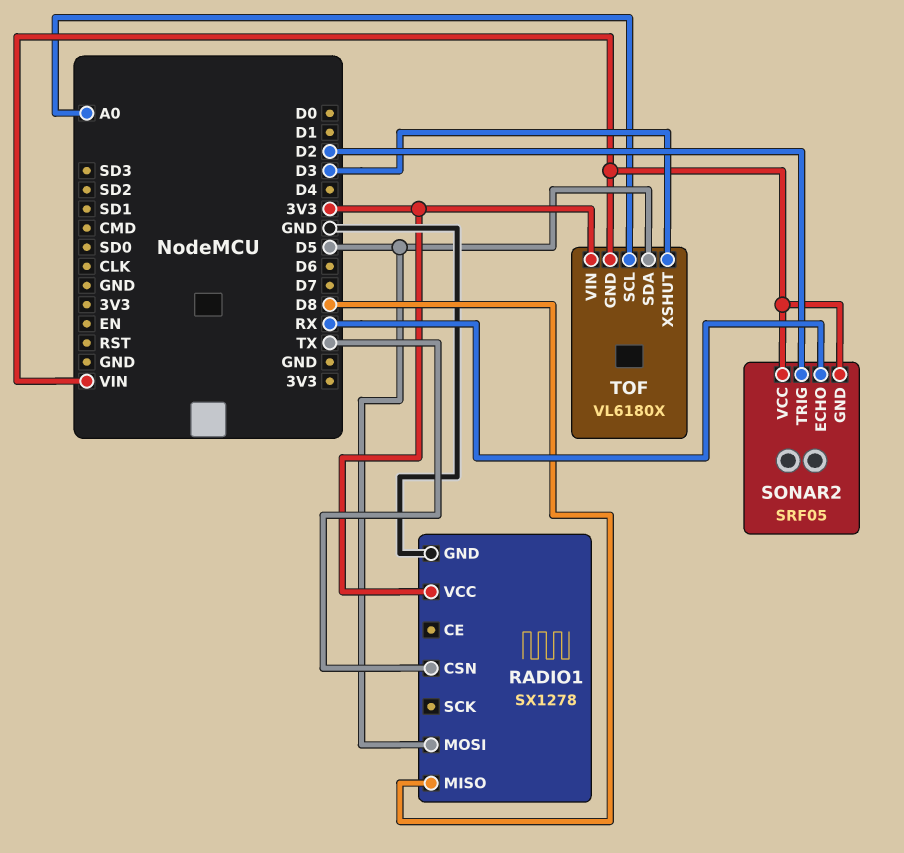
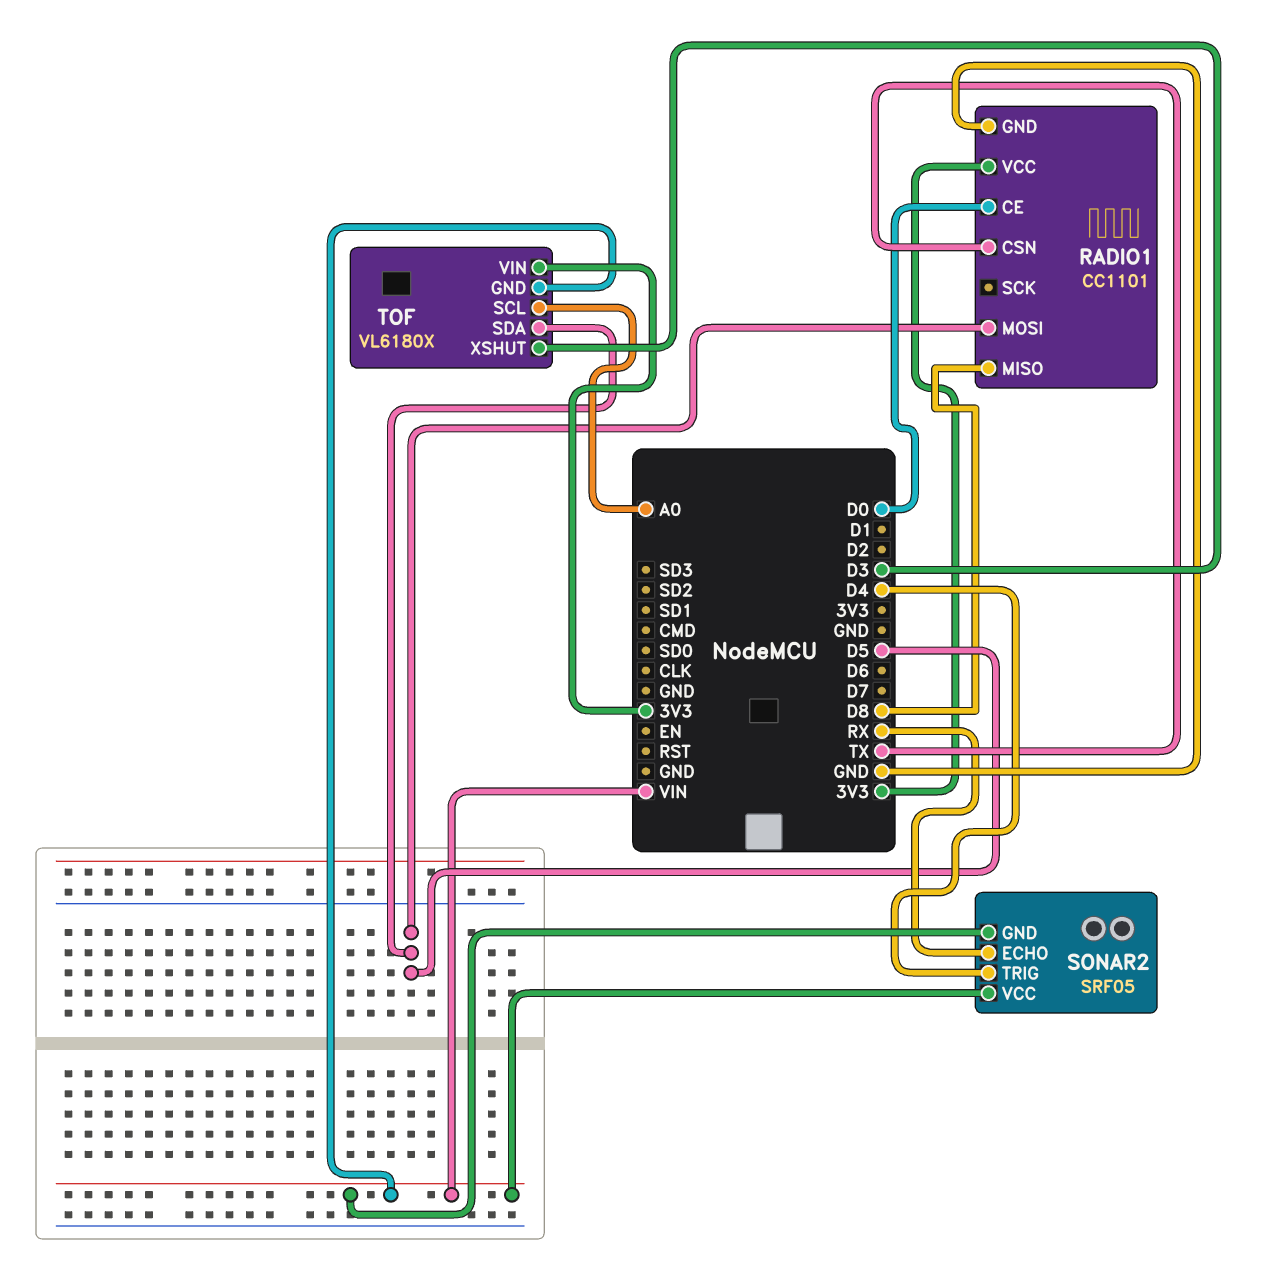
RADIO1: SX1278 -> CC1101
RADIO1 pin CE: none -> D0
SONAR2 pin TRIG: D2 -> D4

